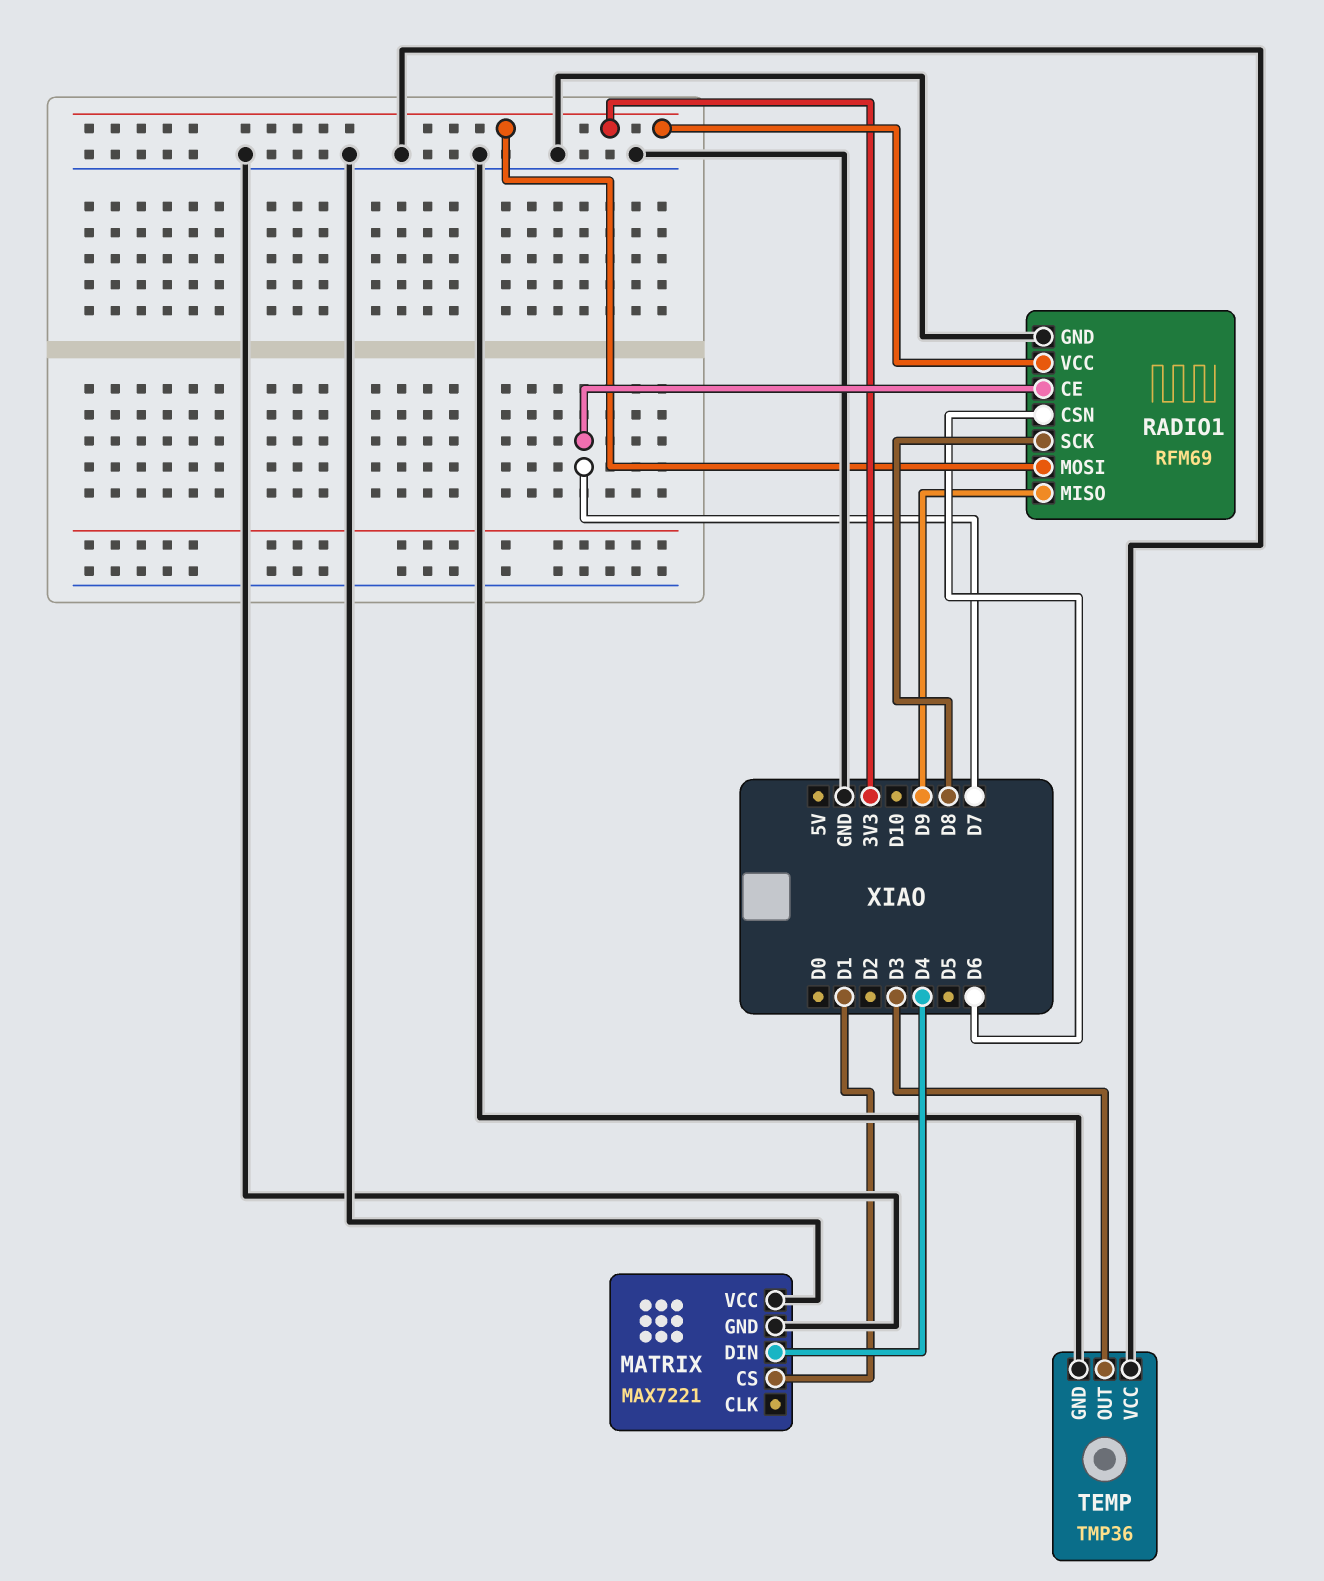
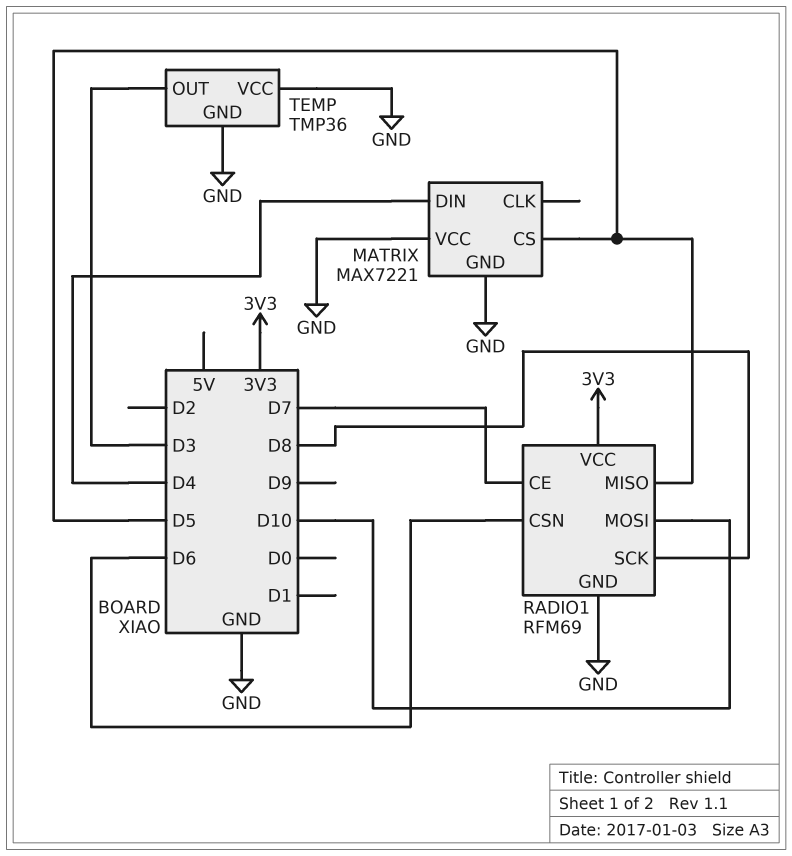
MATRIX pin CS: D1 -> D5
RADIO1 pin MISO: D9 -> D5
RADIO1 pin MOSI: 3V3 -> D10

